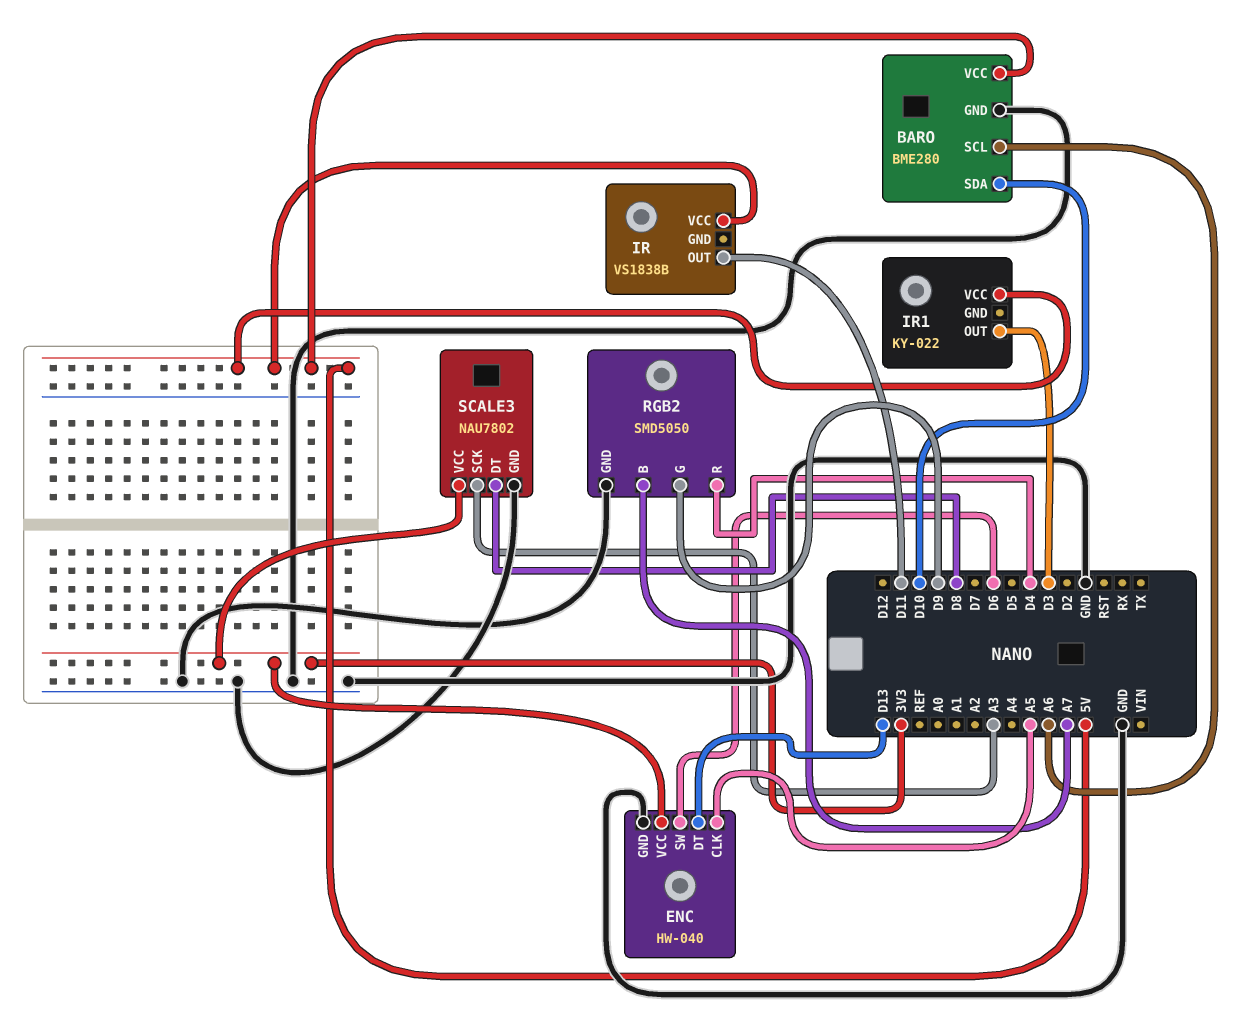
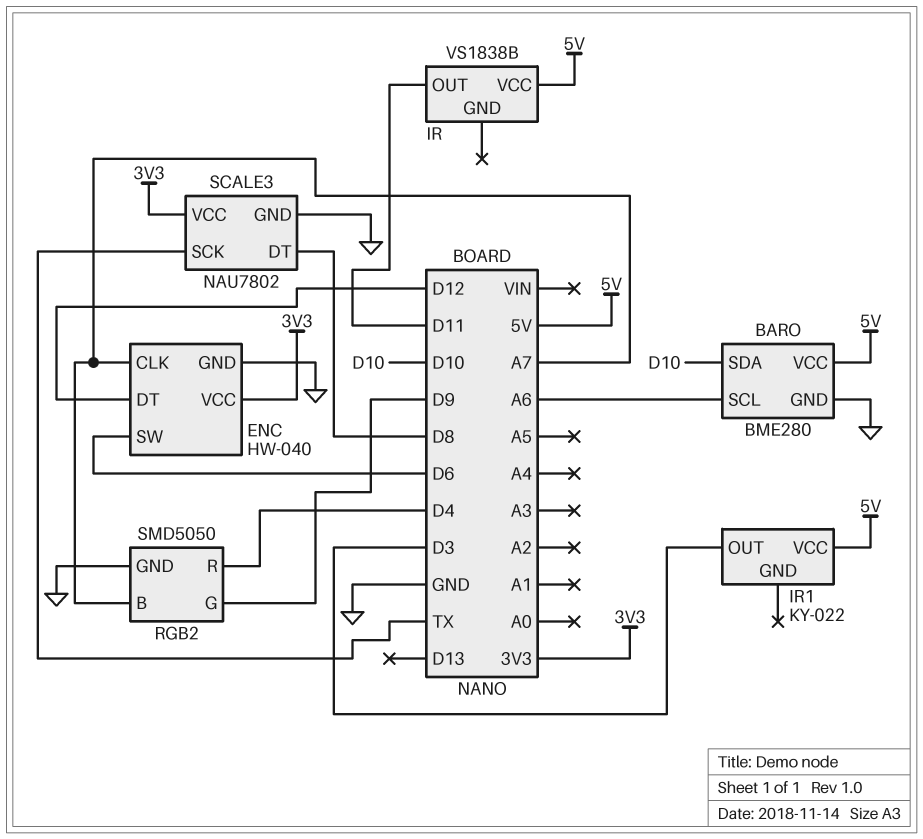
ENC pin CLK: A5 -> A7
ENC pin DT: D13 -> D12
SCALE3 pin SCK: A3 -> TX

